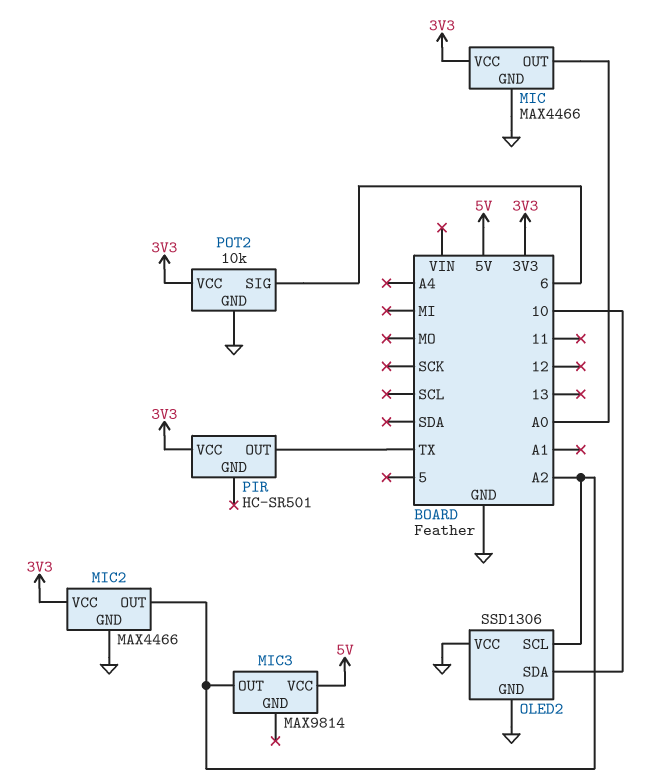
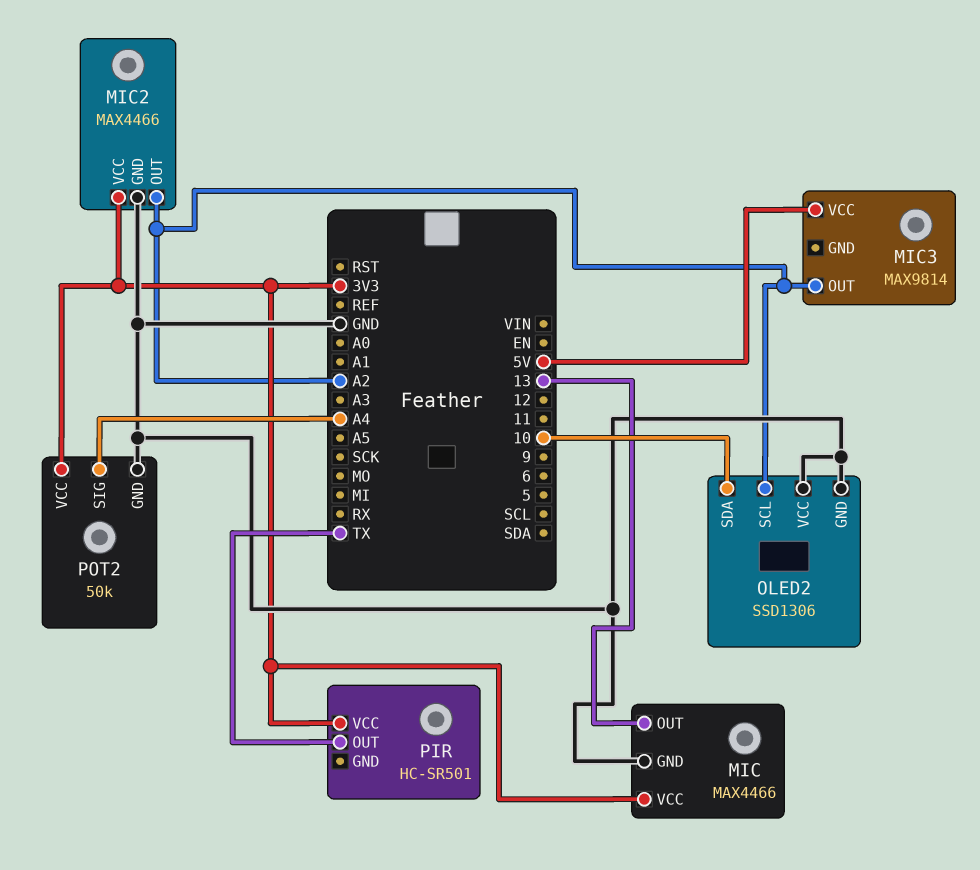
MIC pin OUT: A0 -> 13
POT2: 10k -> 50k
POT2 pin SIG: 6 -> A4

